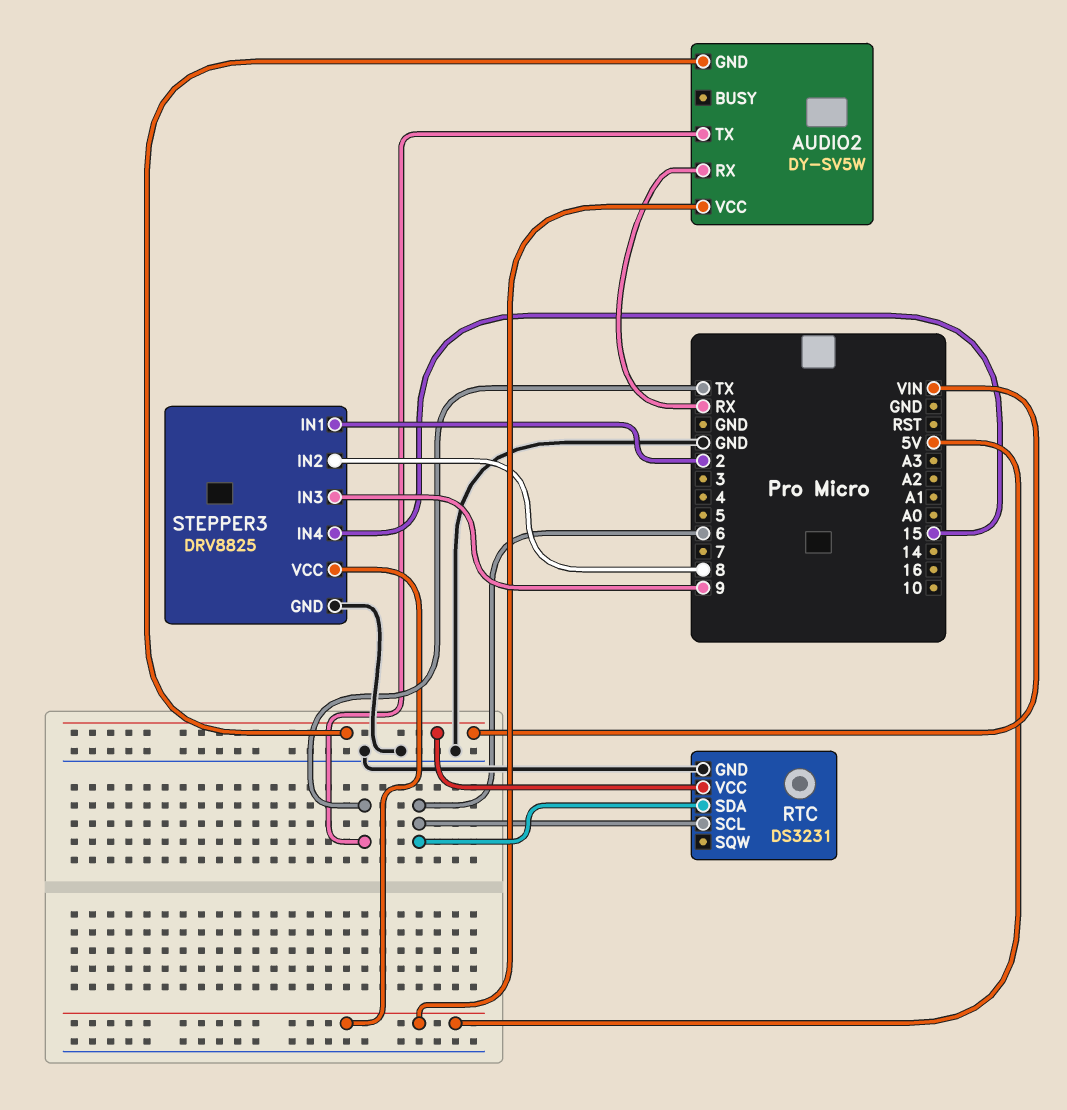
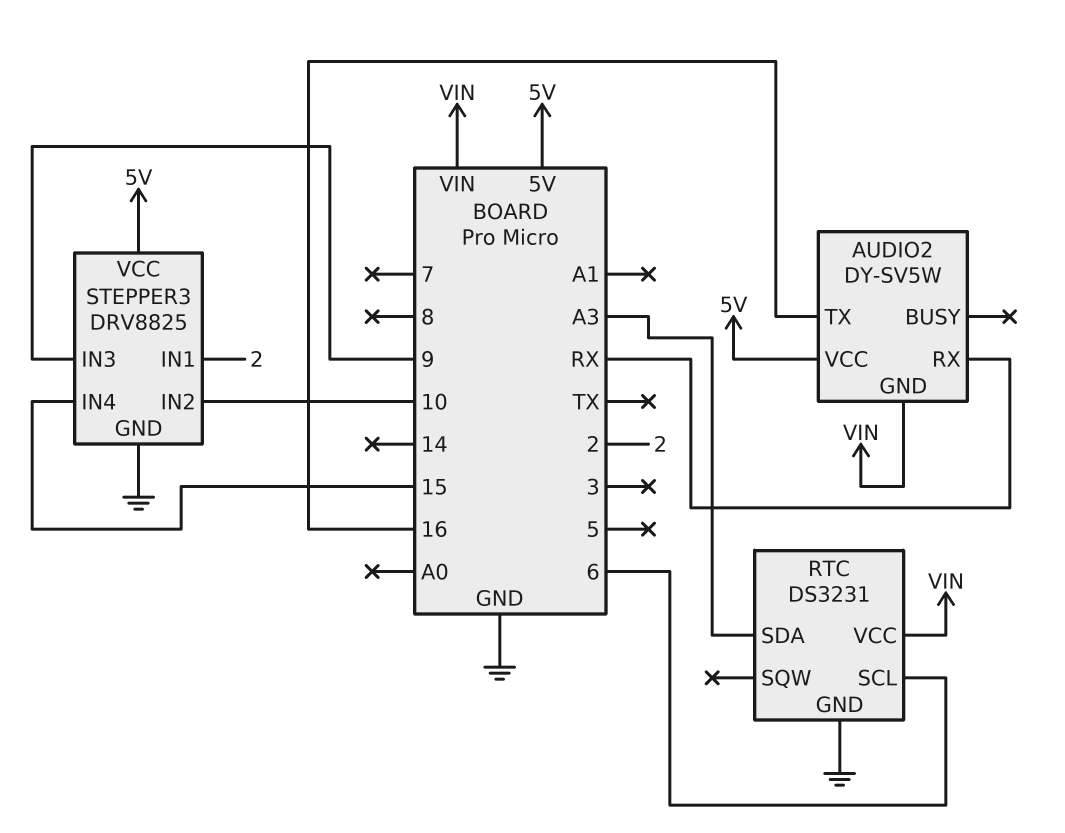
AUDIO2 pin TX: TX -> 16
RTC pin SDA: 6 -> A3
STEPPER3 pin IN2: 8 -> 10

